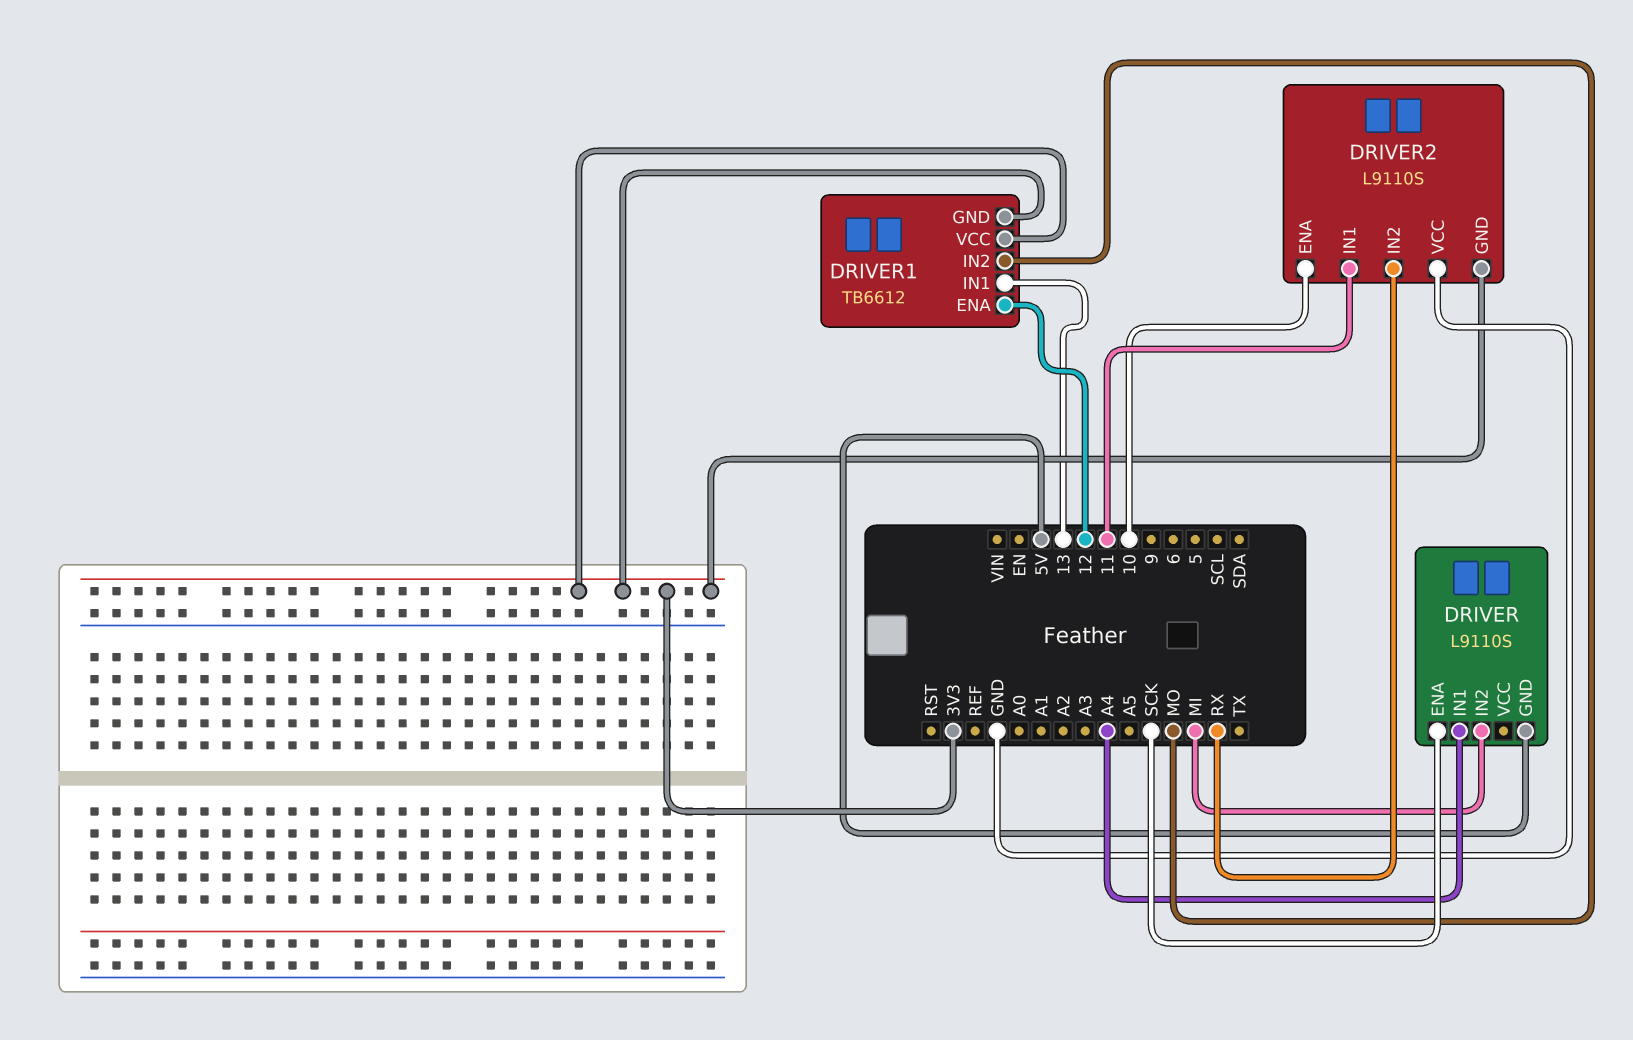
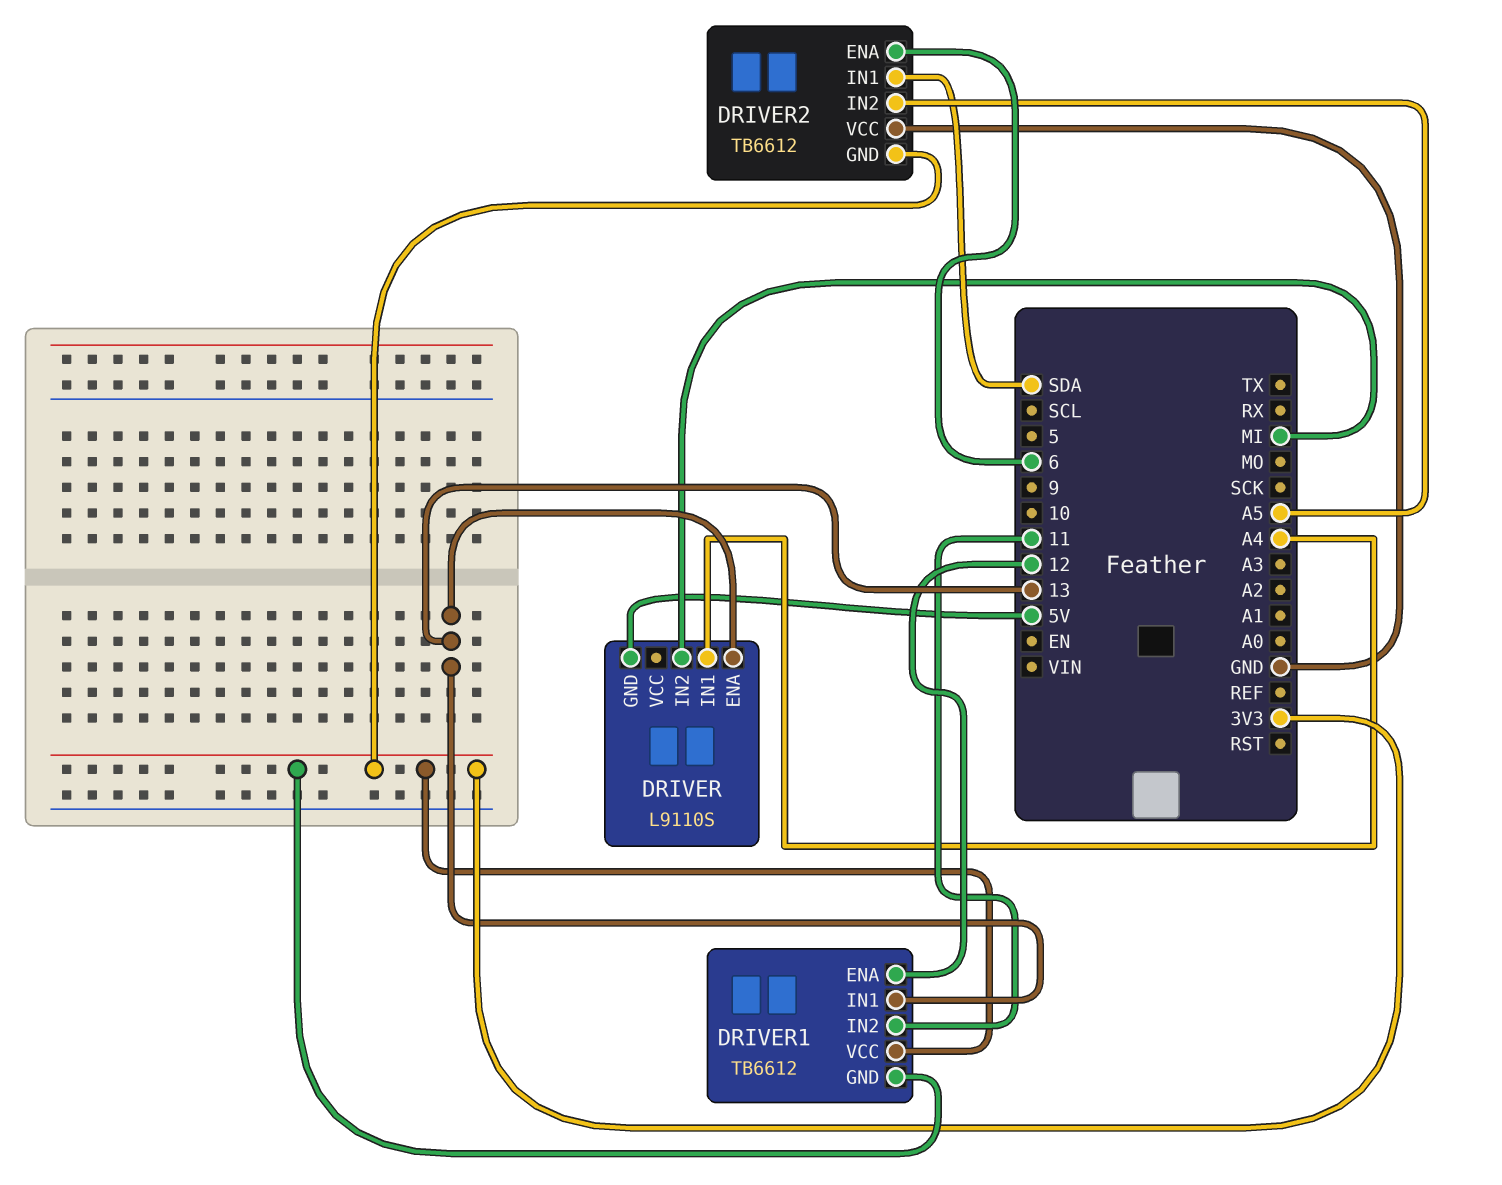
DRIVER pin ENA: SCK -> 13
DRIVER1 pin IN2: MO -> 11
DRIVER2: L9110S -> TB6612
DRIVER2 pin ENA: 10 -> 6
DRIVER2 pin IN1: 11 -> SDA
DRIVER2 pin IN2: RX -> A5

